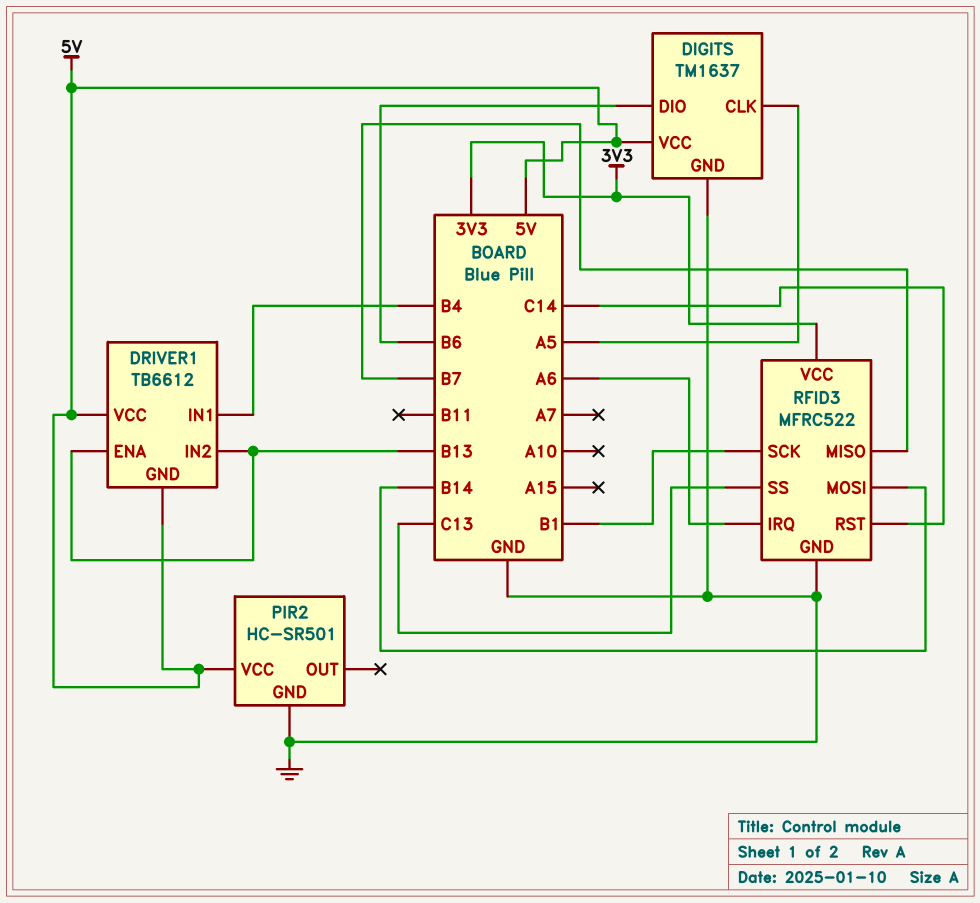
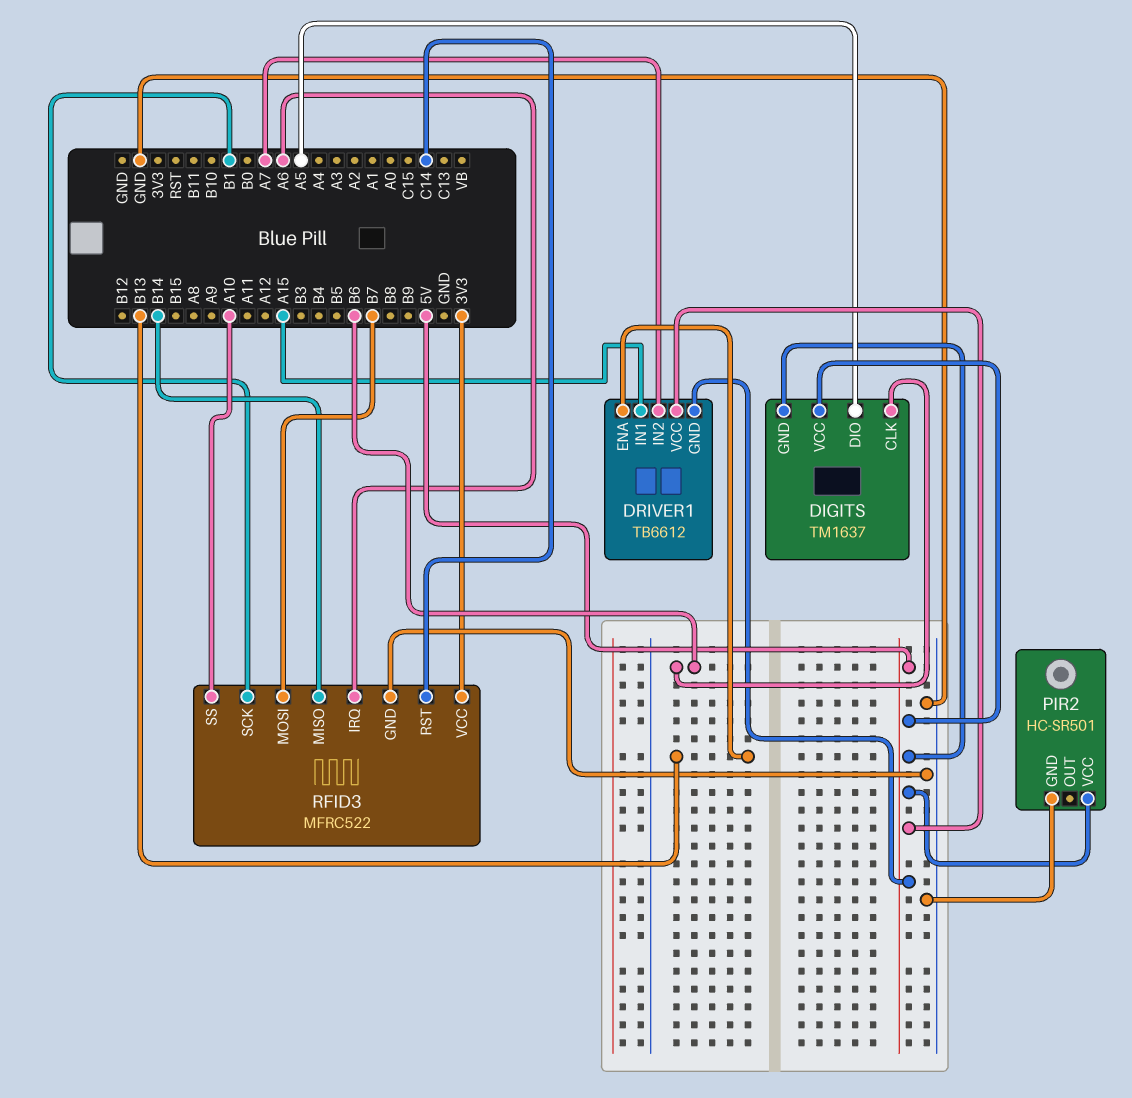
DIGITS pin CLK: A5 -> B6
DIGITS pin DIO: B6 -> A5
DIGITS pin GND: GND -> 5V
DRIVER1 pin IN1: B4 -> A15
DRIVER1 pin IN2: B13 -> A7
RFID3 pin MISO: B7 -> B14
RFID3 pin MOSI: B14 -> B7
RFID3 pin SS: C13 -> A10

